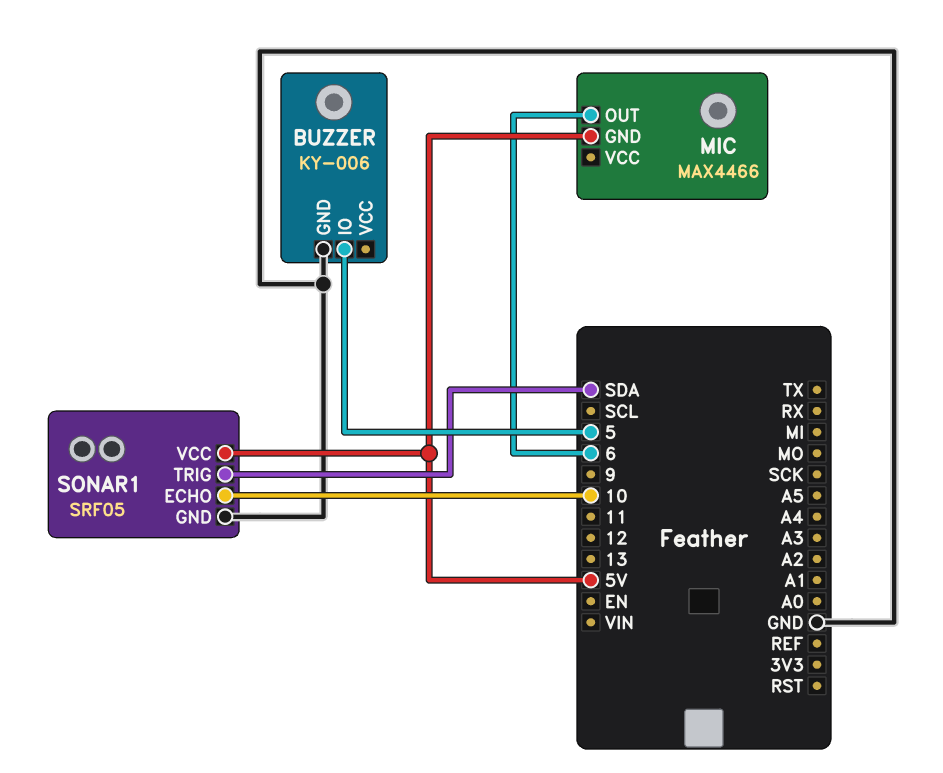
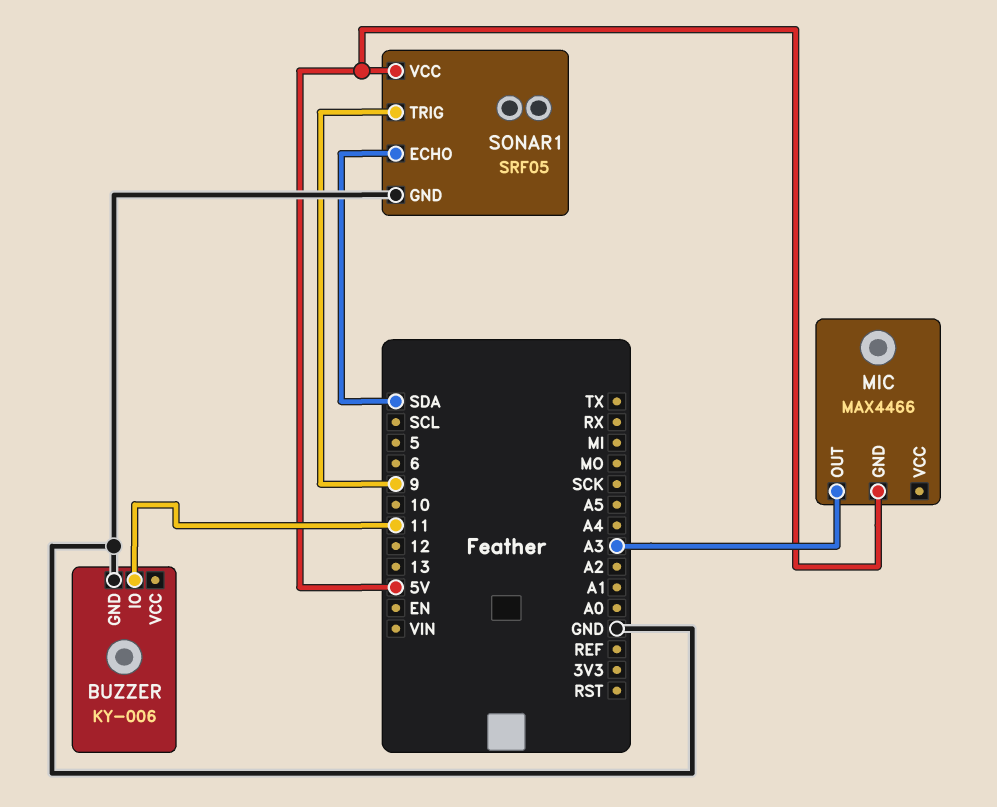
BUZZER pin IO: 5 -> 11
MIC pin OUT: 6 -> A3
SONAR1 pin ECHO: 10 -> SDA
SONAR1 pin TRIG: SDA -> 9

